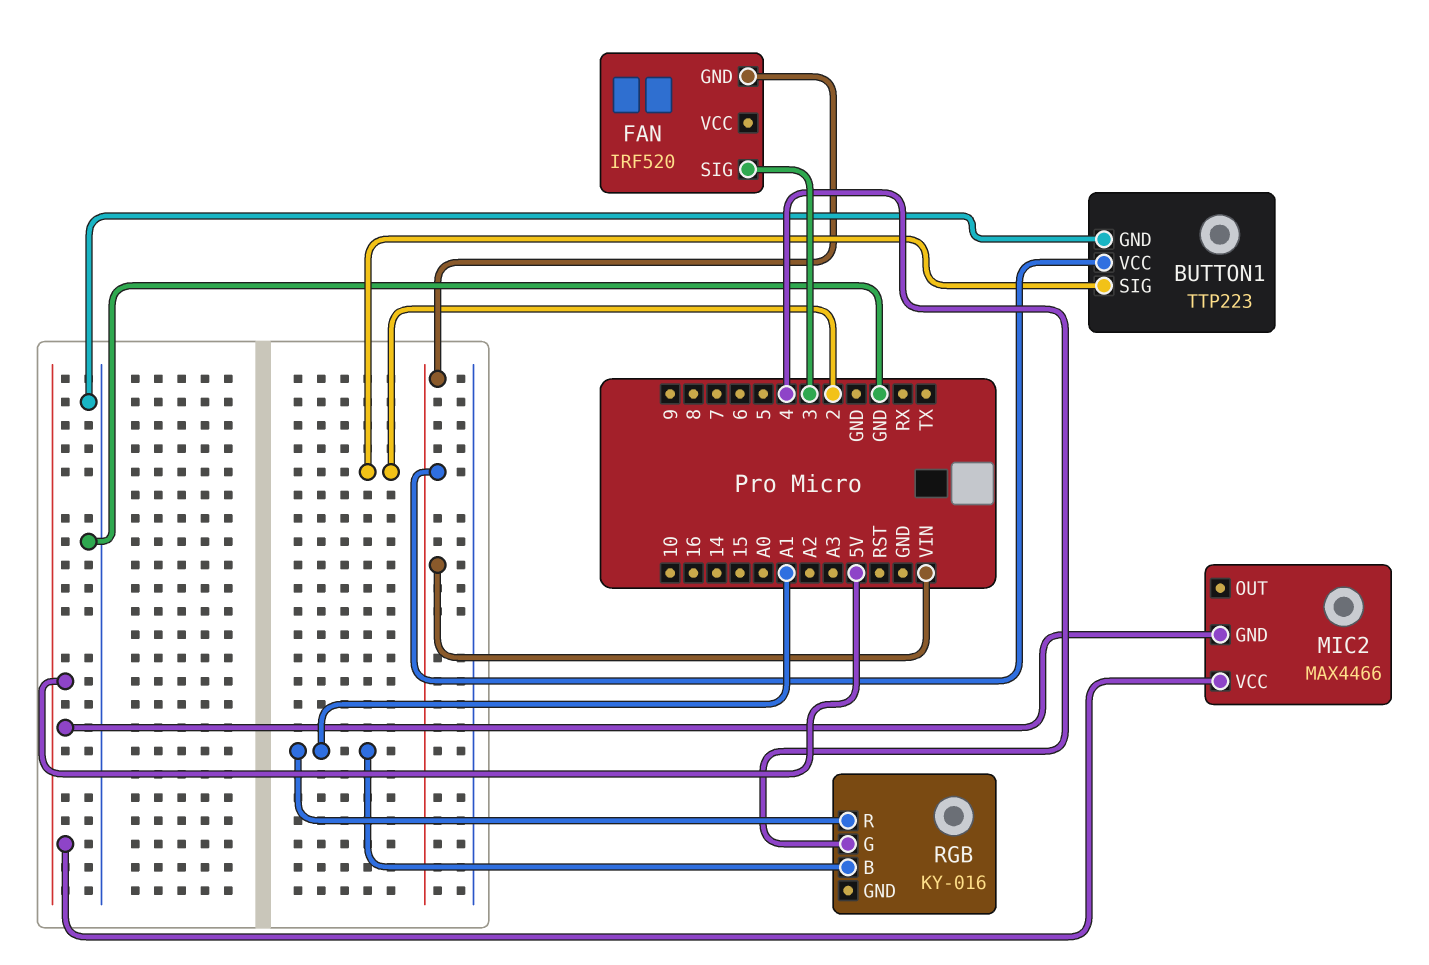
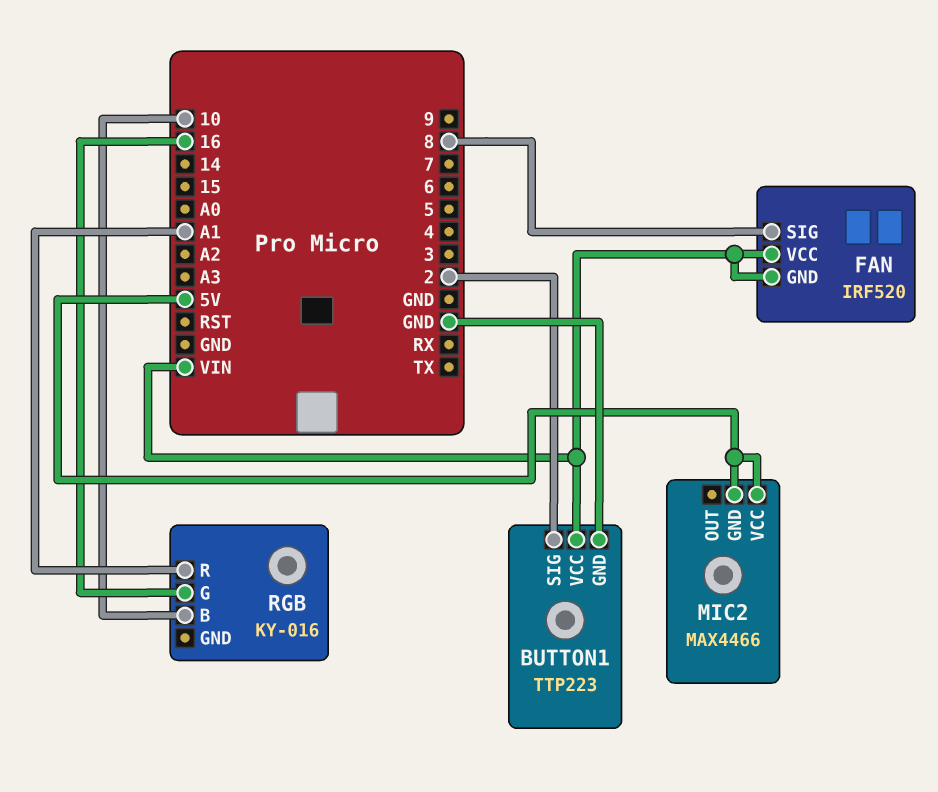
FAN pin SIG: 3 -> 8
FAN pin VCC: none -> VIN
RGB pin B: A1 -> 10
RGB pin G: 4 -> 16

